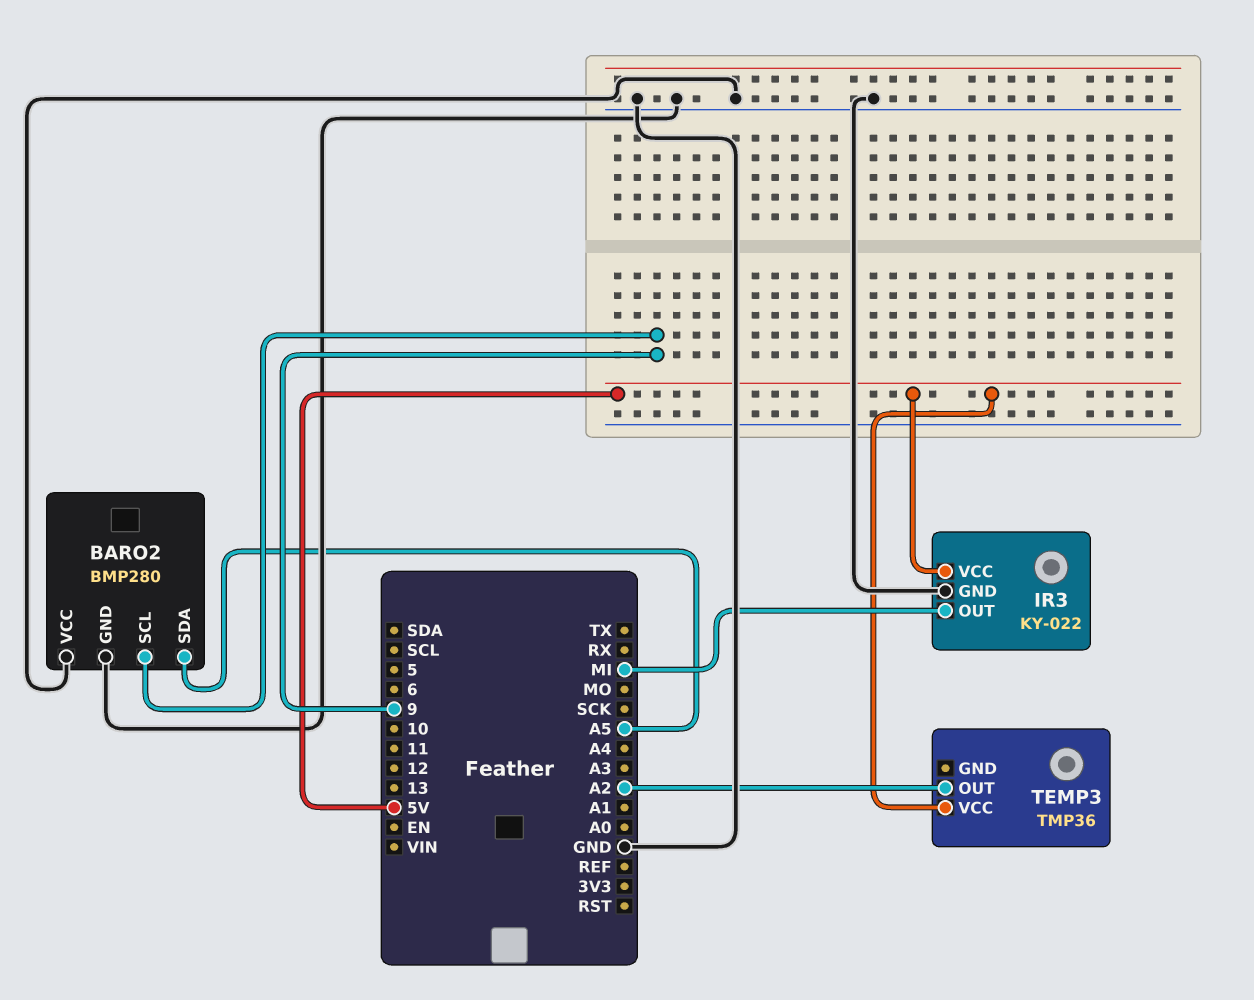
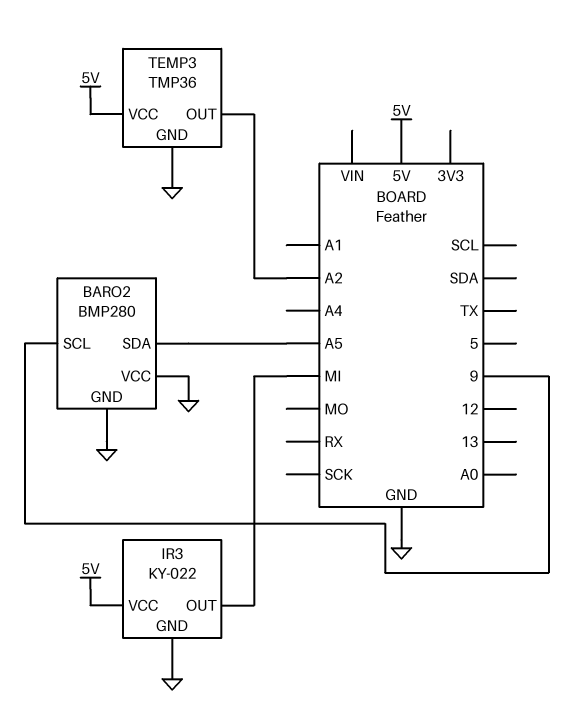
TEMP3 pin GND: none -> GND

